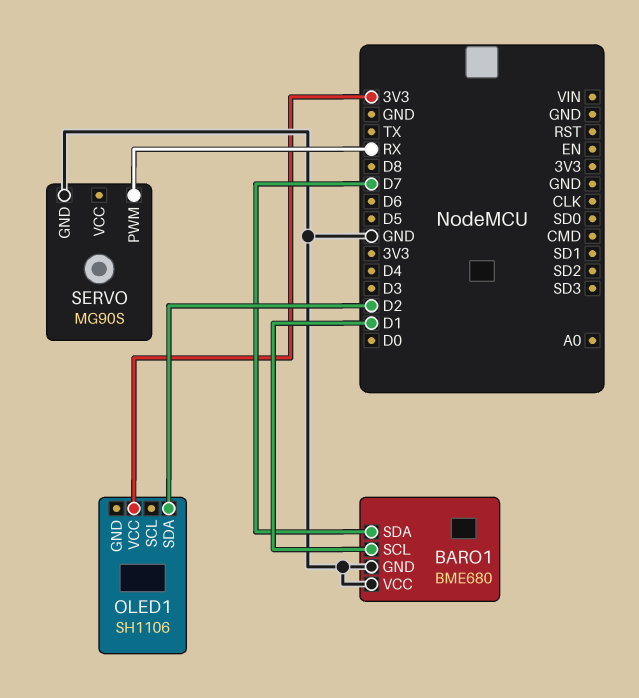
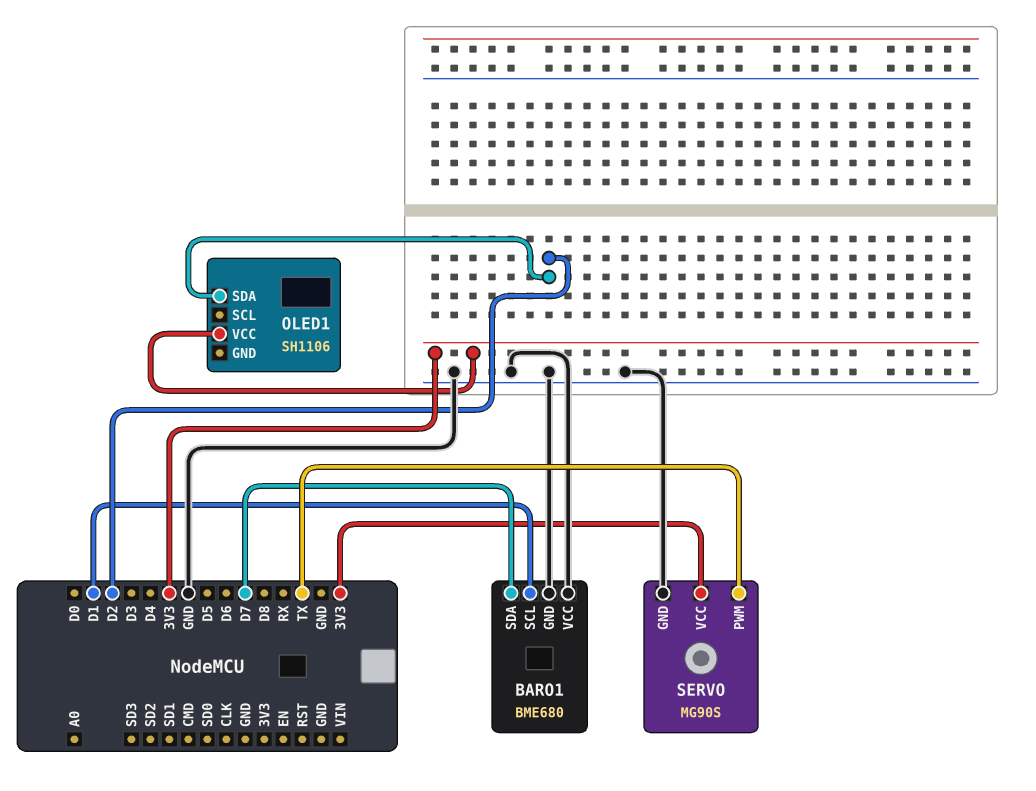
SERVO pin PWM: RX -> TX
SERVO pin VCC: none -> 3V3

